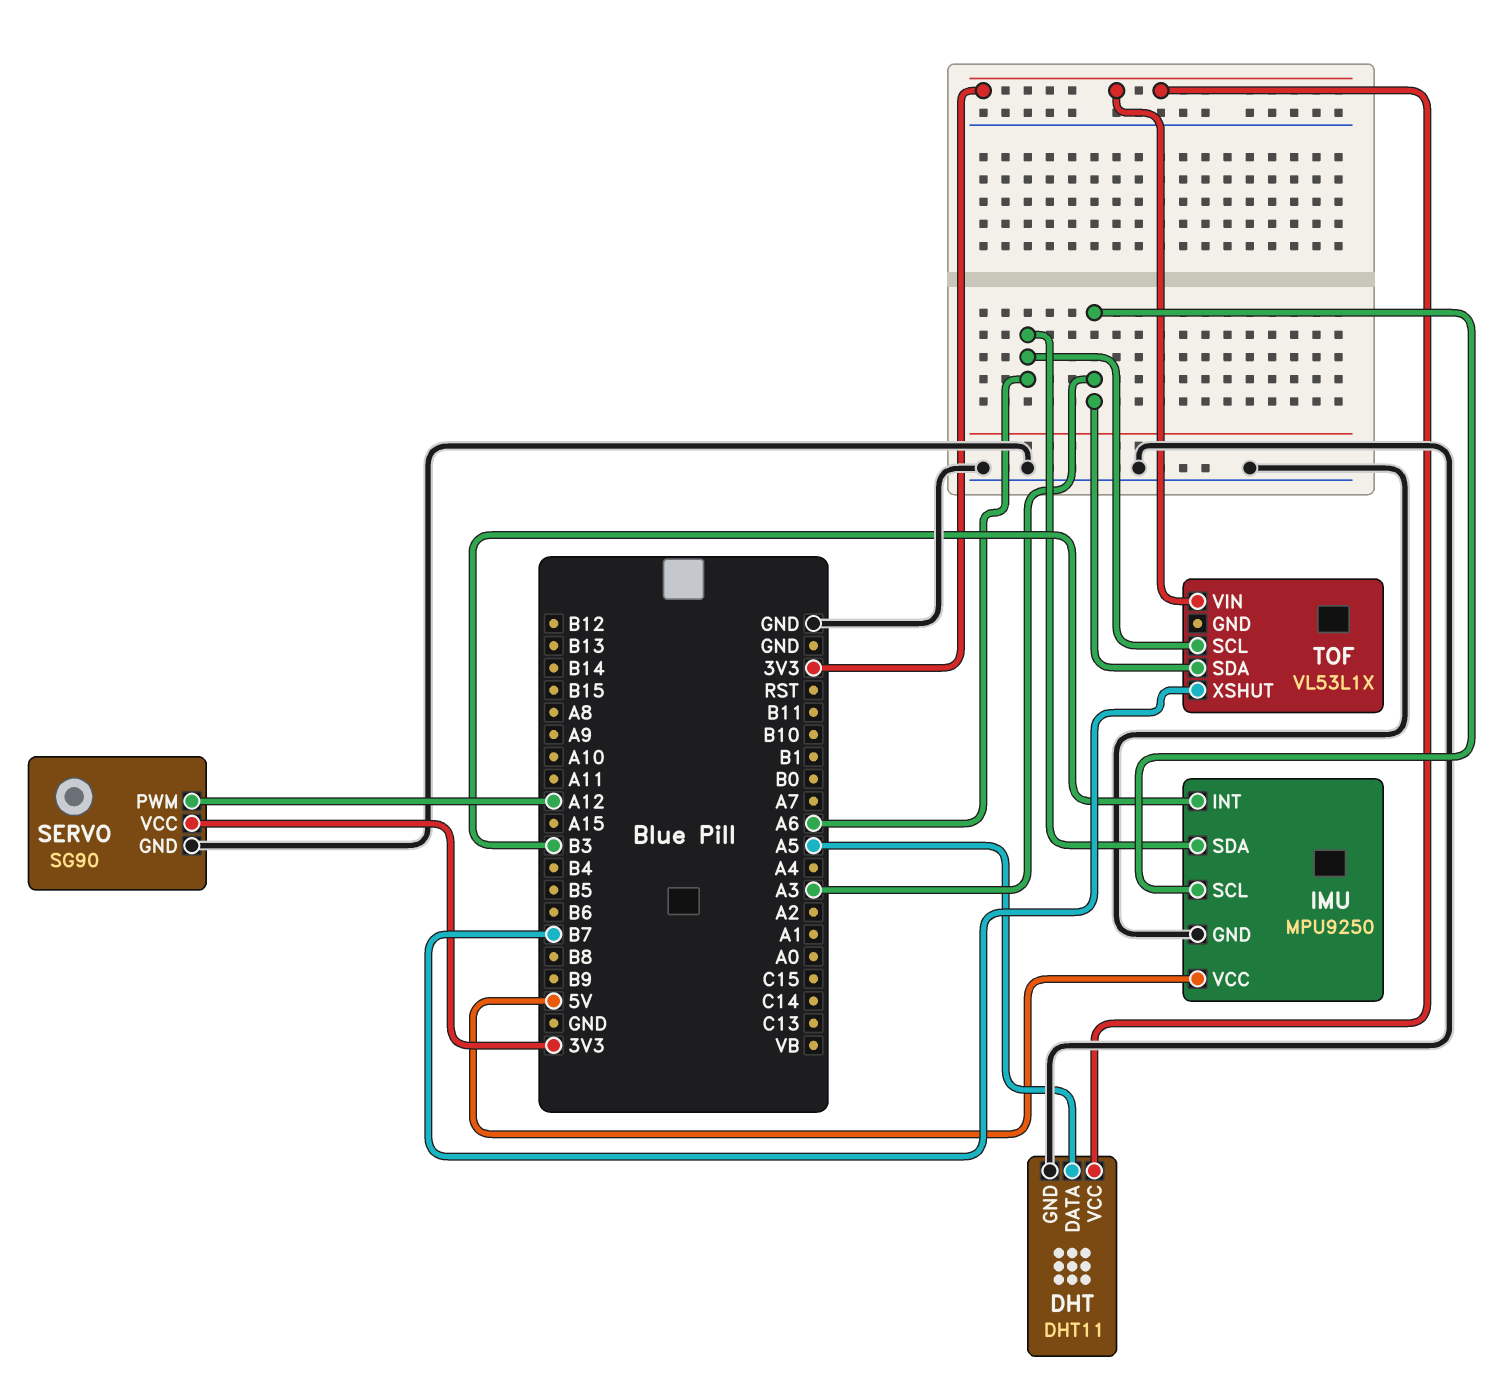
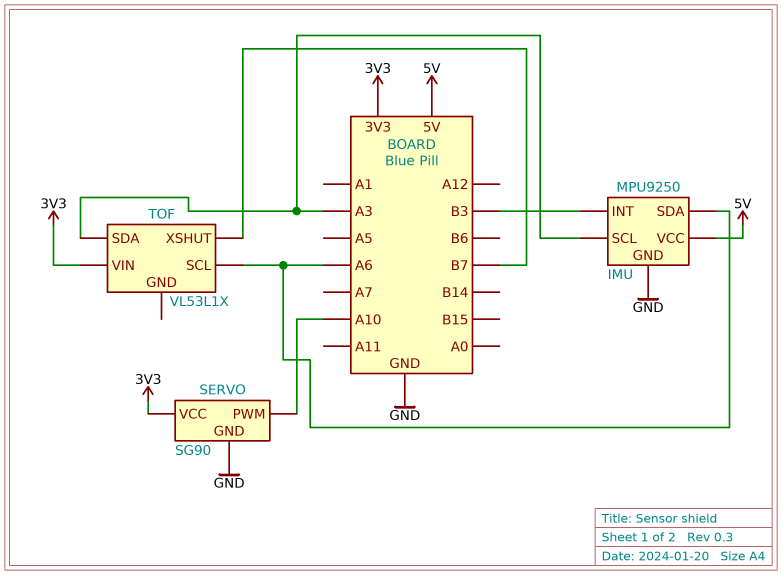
DHT: DHT11 -> none
DHT pin DATA: A5 -> none
DHT pin GND: GND -> none
DHT pin VCC: 3V3 -> none
SERVO pin PWM: A12 -> A10

